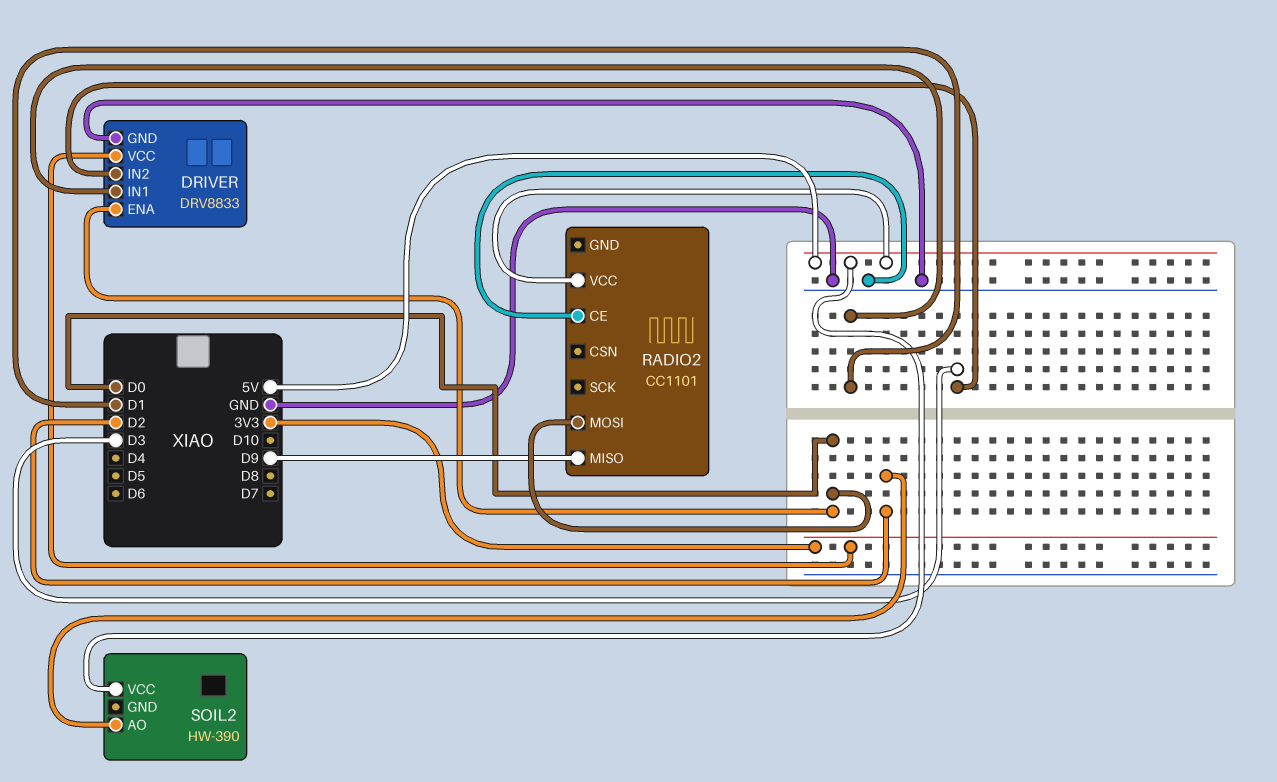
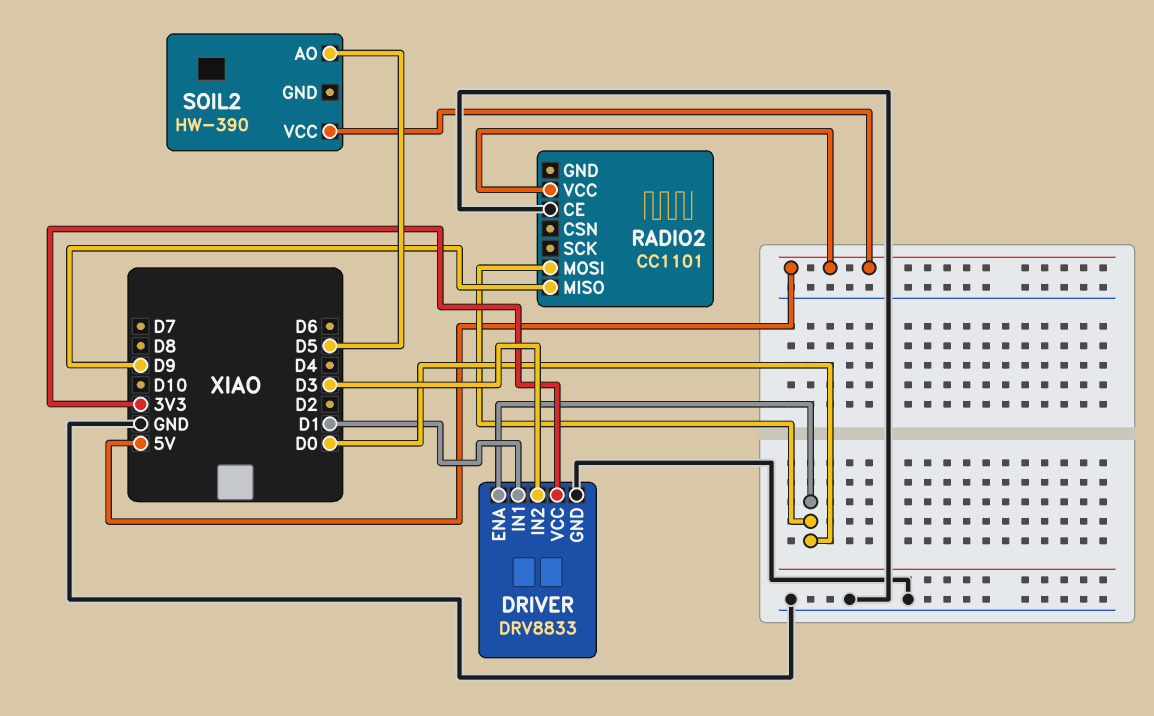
SOIL2 pin AO: D2 -> D5

